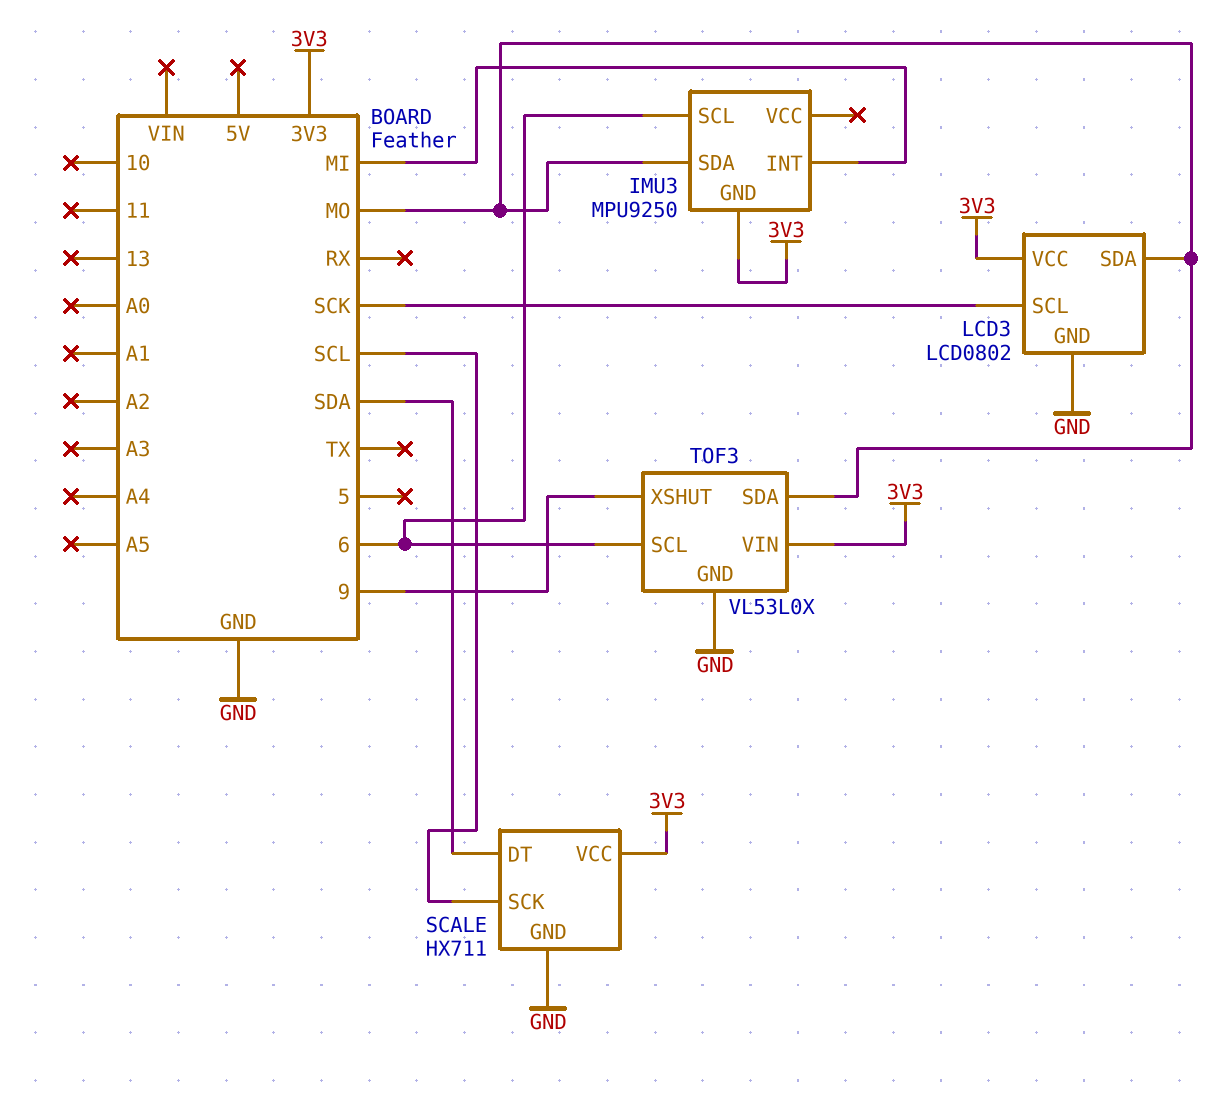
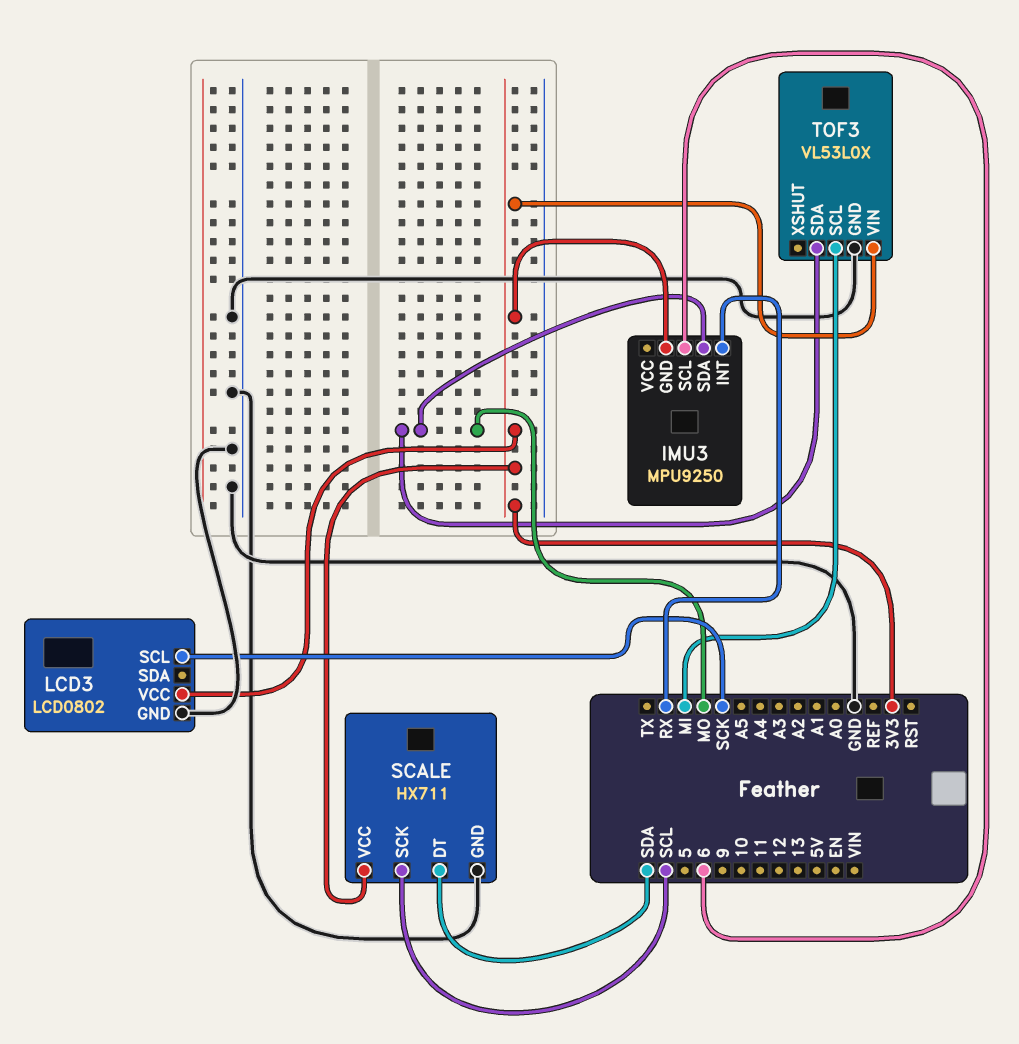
IMU3 pin INT: MI -> RX
LCD3 pin SDA: MO -> none
TOF3 pin SCL: 6 -> MI
TOF3 pin XSHUT: 9 -> none

